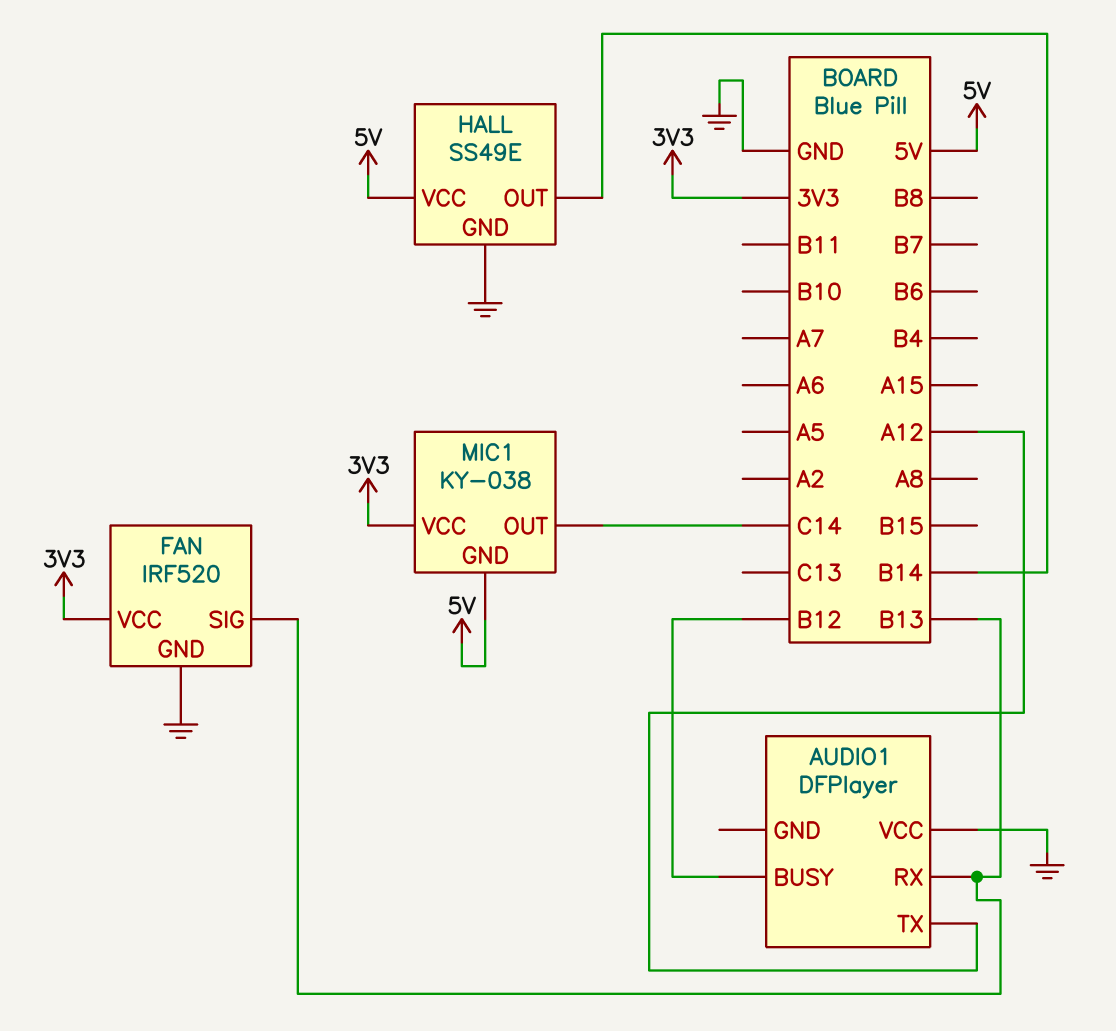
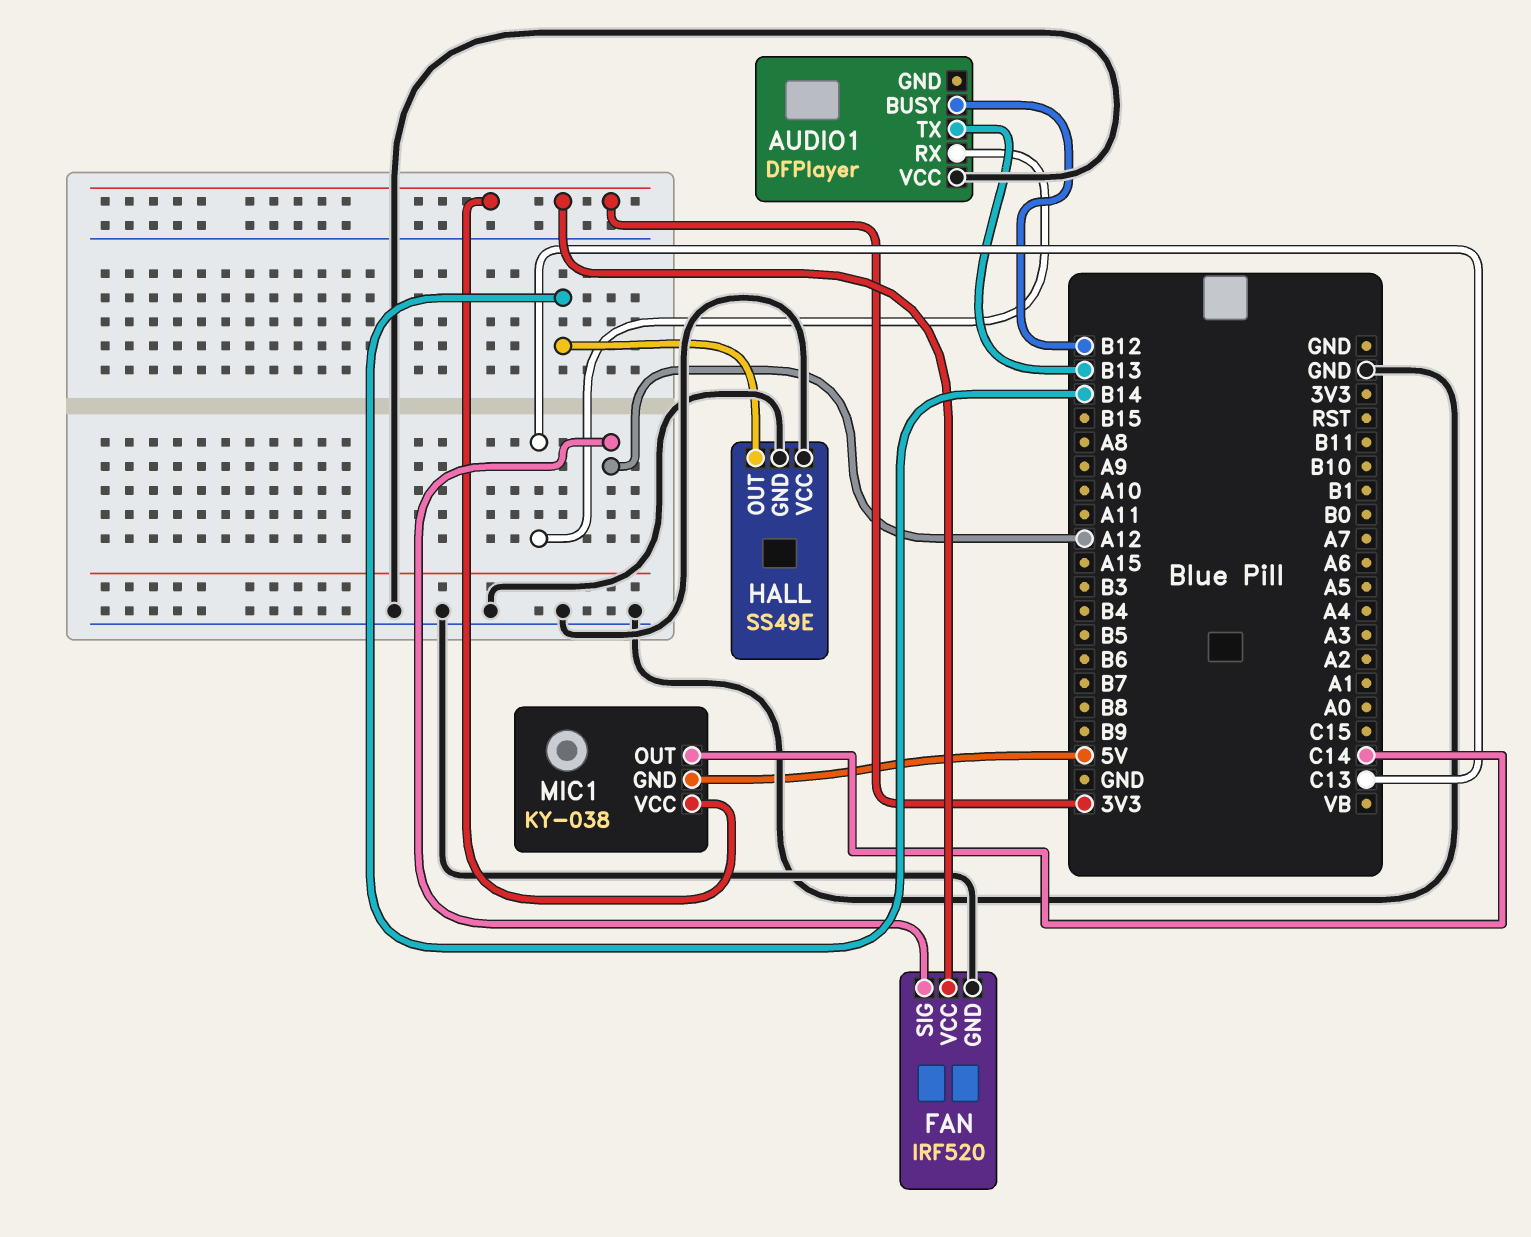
AUDIO1 pin RX: B13 -> C13
AUDIO1 pin TX: A12 -> B13
FAN pin SIG: B13 -> A12
HALL pin VCC: 5V -> GND

